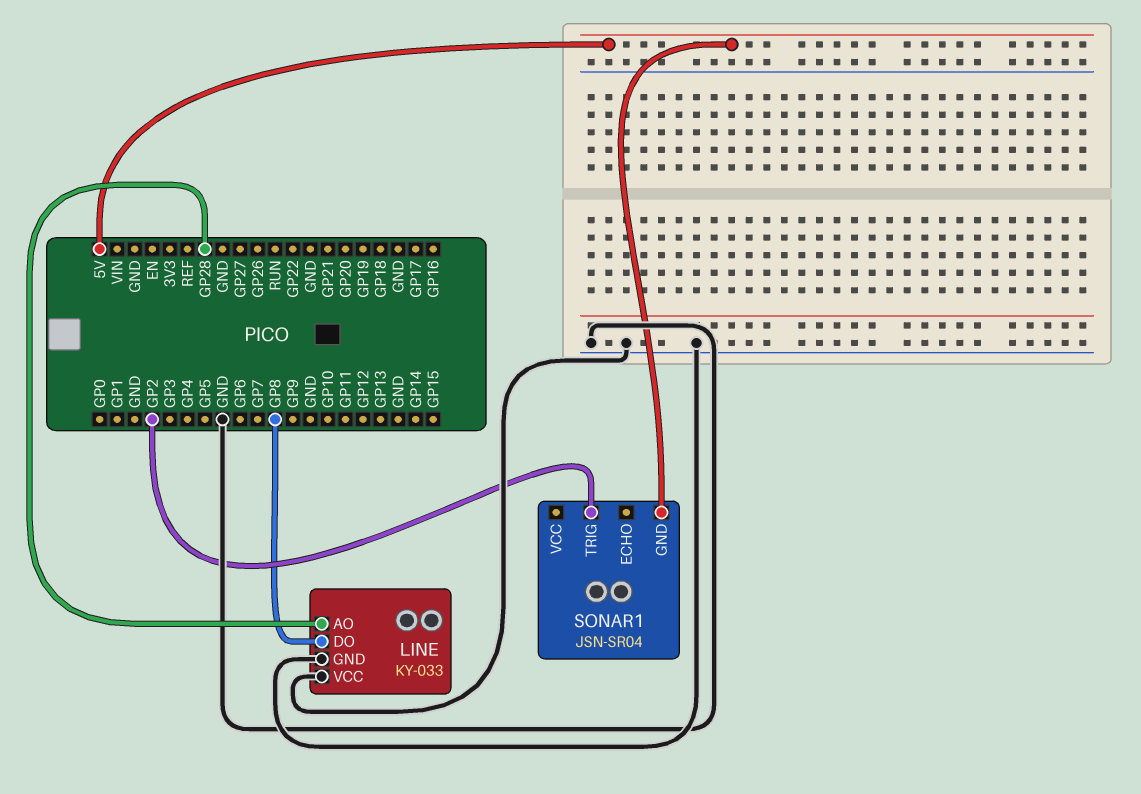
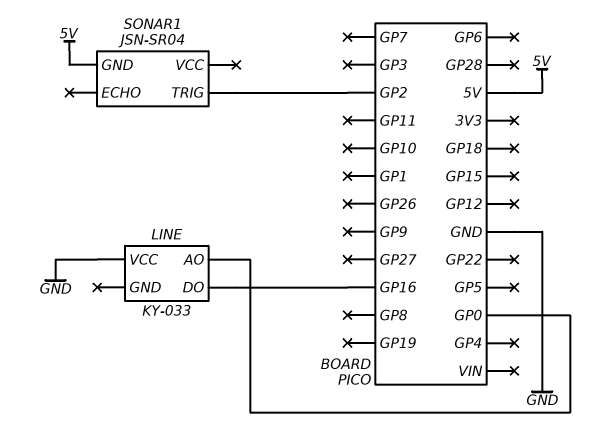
LINE pin AO: GP28 -> GP0
LINE pin DO: GP8 -> GP16
LINE pin GND: GND -> none

